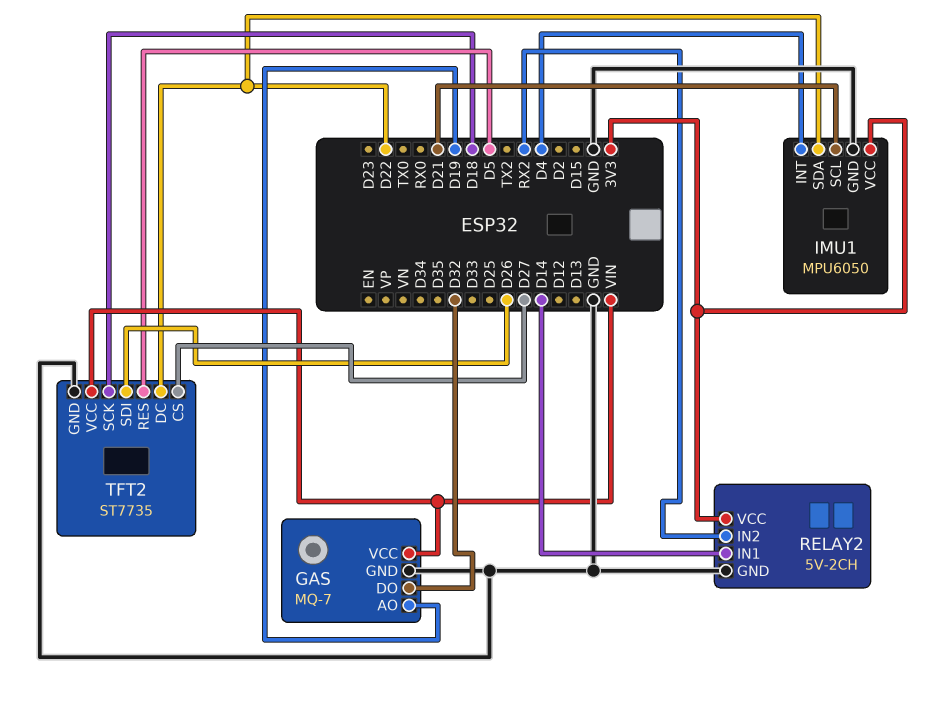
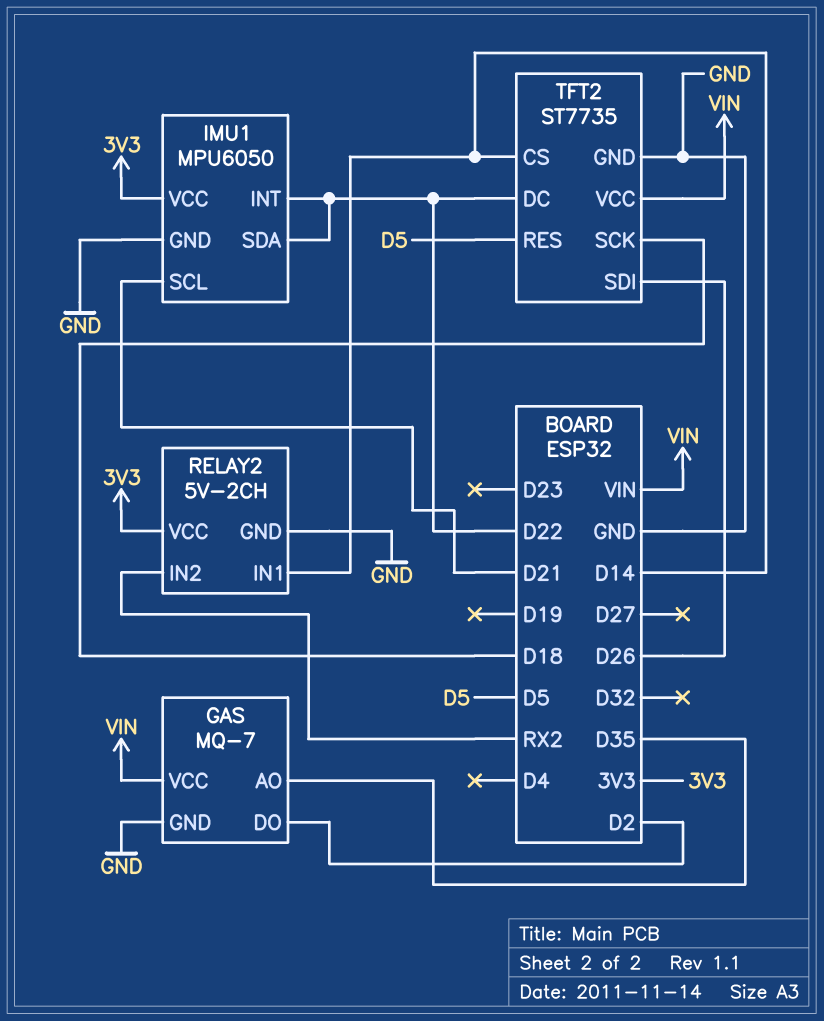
GAS pin AO: D19 -> D35
GAS pin DO: D32 -> D2
IMU1 pin INT: D4 -> D22
TFT2 pin CS: D27 -> D14

